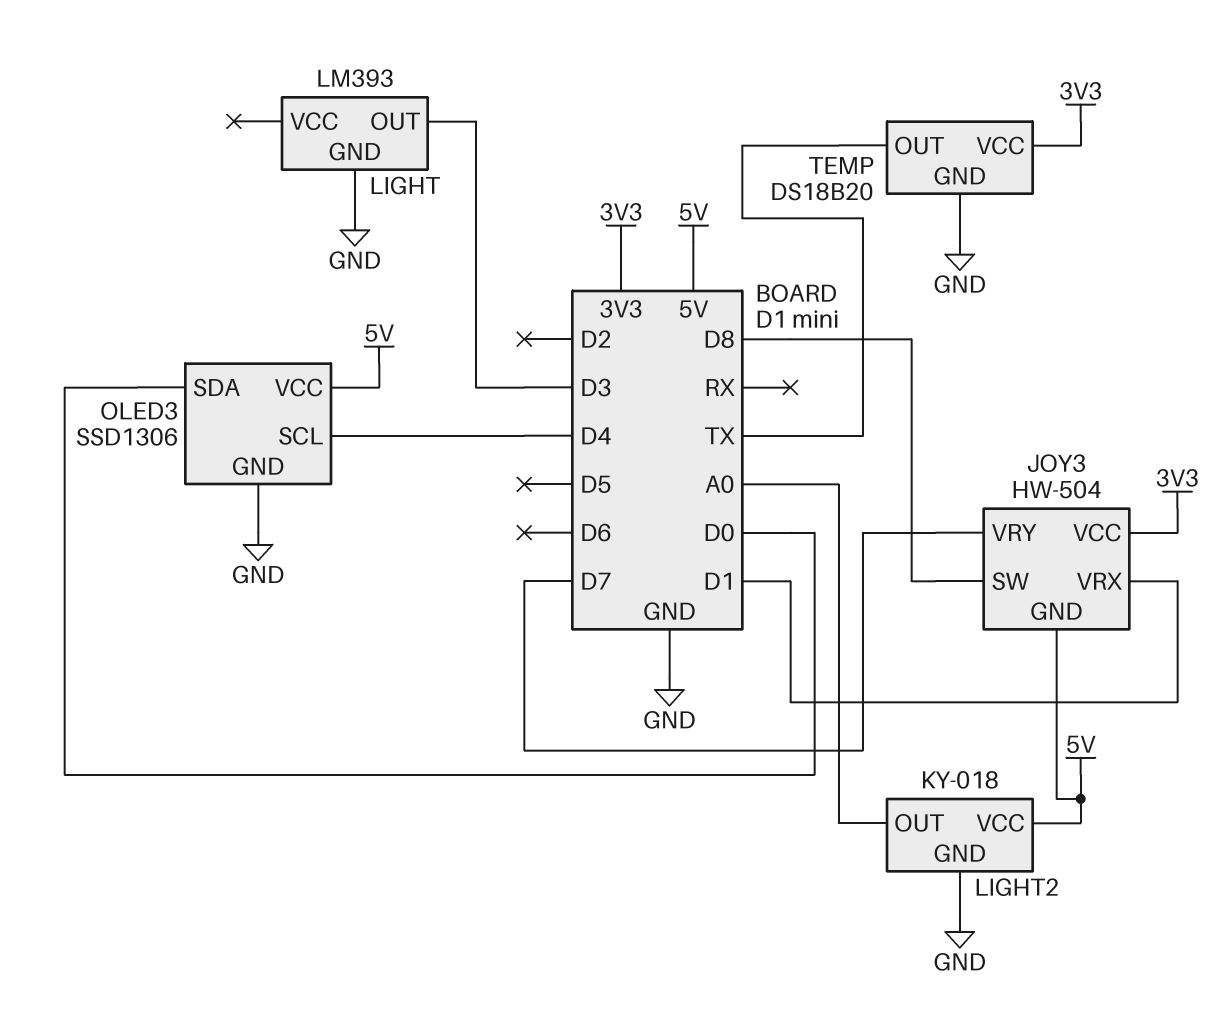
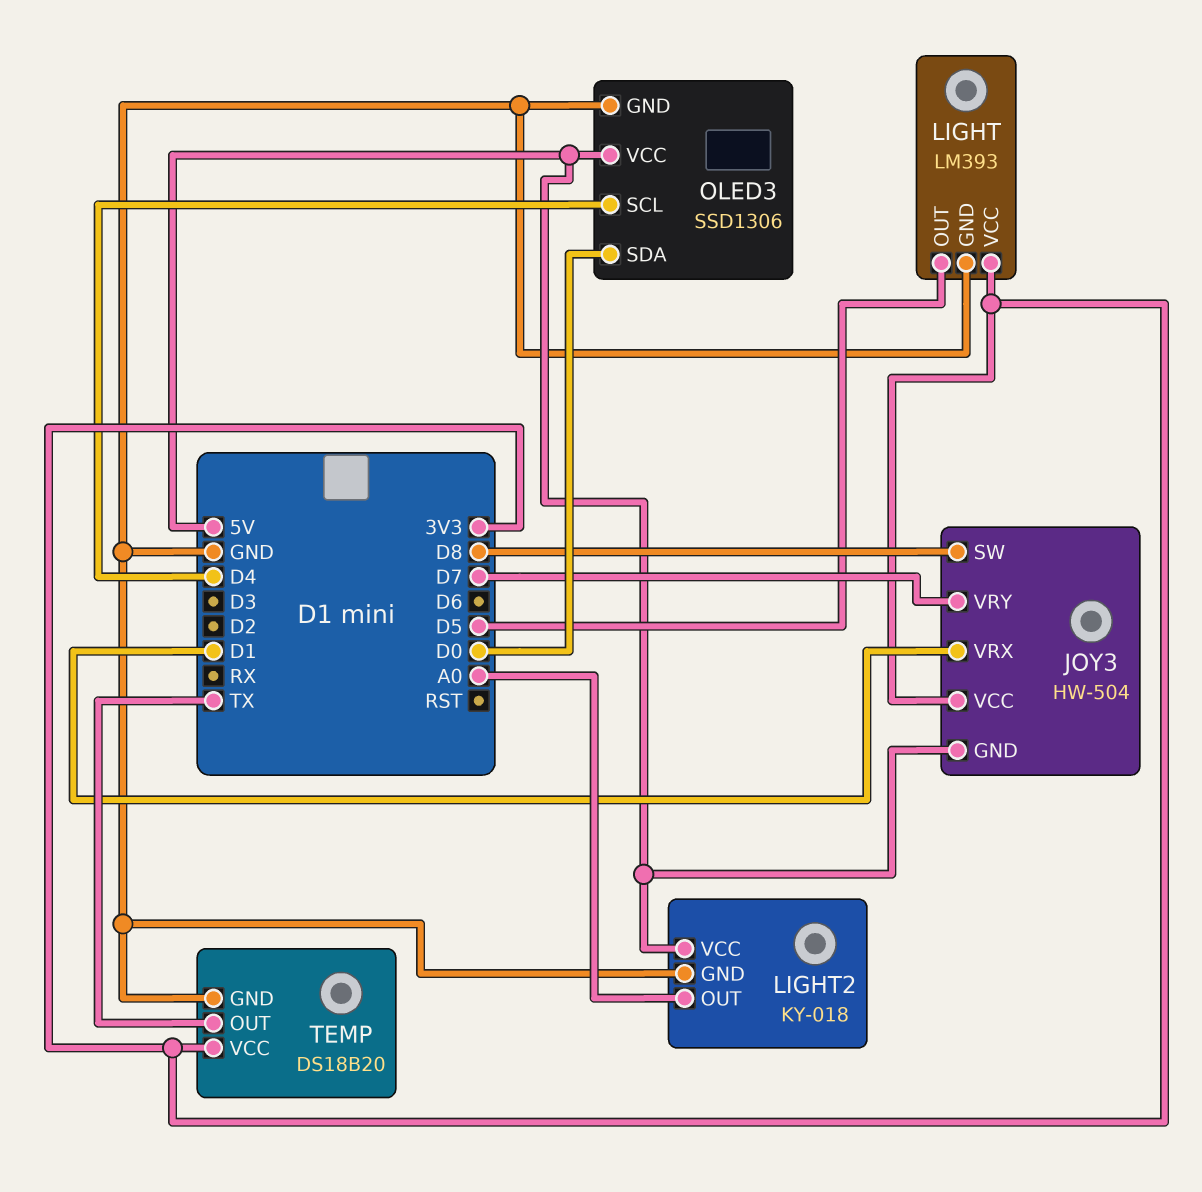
LIGHT pin OUT: D3 -> D5
LIGHT pin VCC: none -> 3V3

